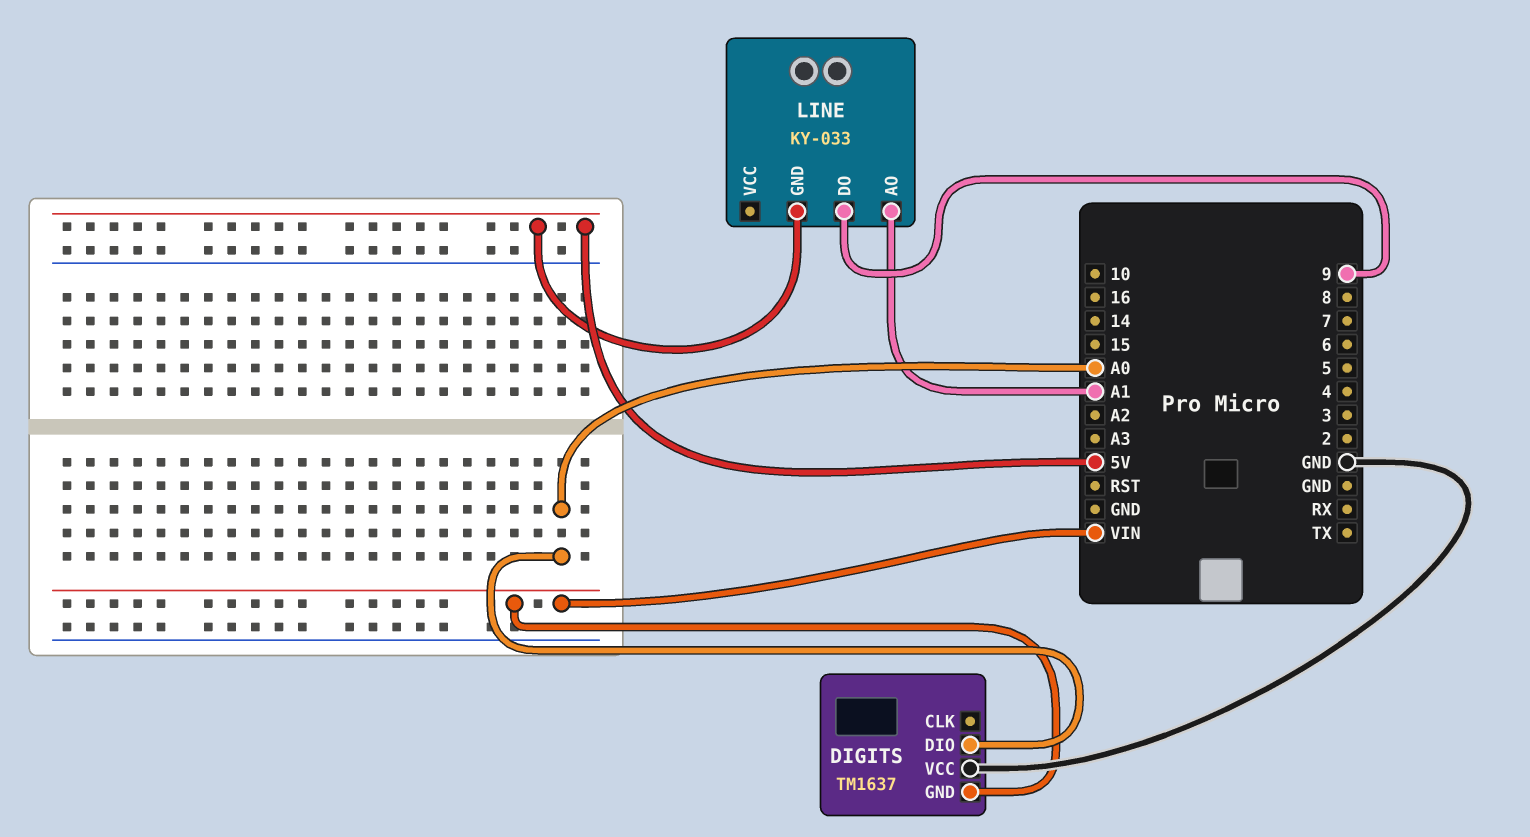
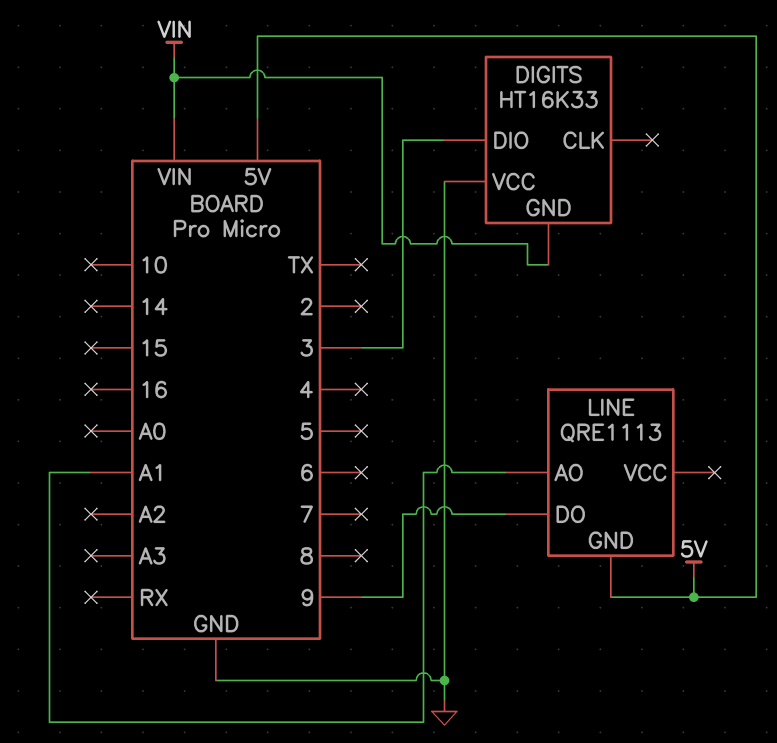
DIGITS: TM1637 -> HT16K33
DIGITS pin DIO: A0 -> 3
LINE: KY-033 -> QRE1113

